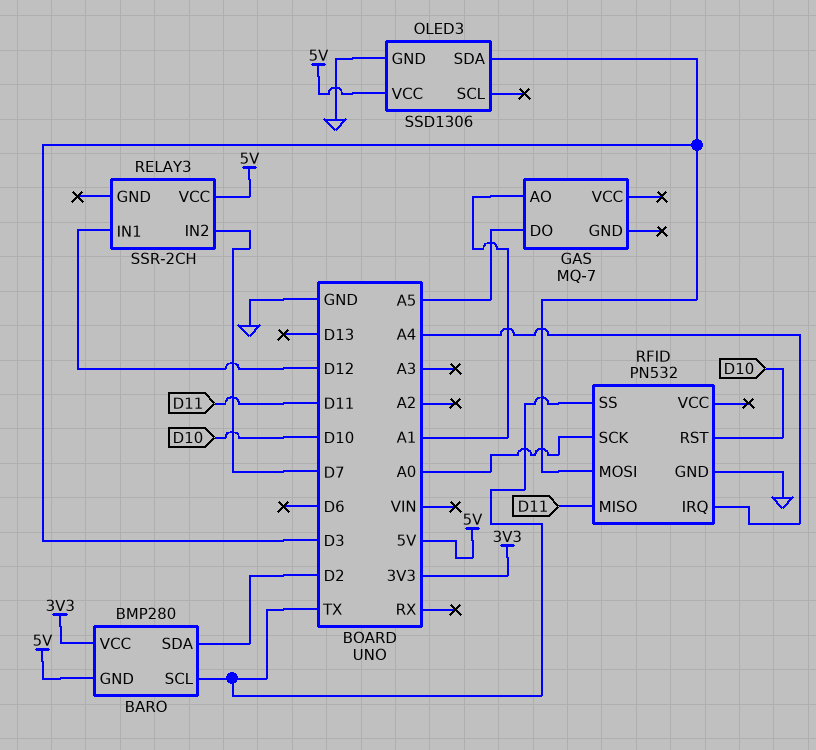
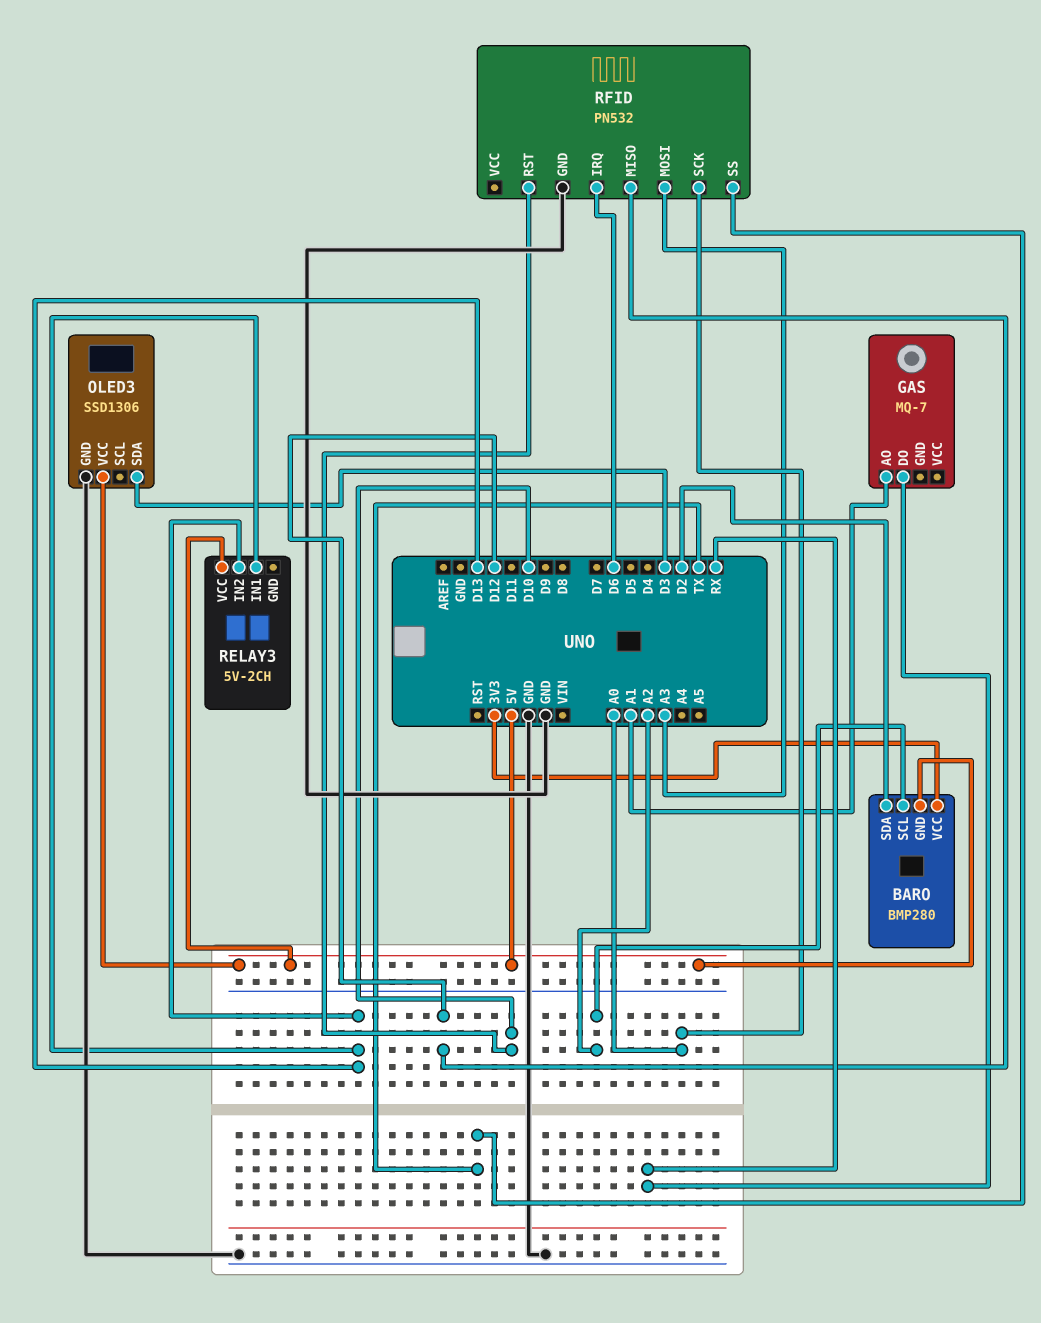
BARO pin SCL: TX -> A2
GAS pin DO: A5 -> RX
RELAY3: SSR-2CH -> 5V-2CH
RELAY3 pin IN1: D12 -> D13
RELAY3 pin IN2: D7 -> D13
RFID pin IRQ: A4 -> D6
RFID pin MISO: D11 -> D12
RFID pin MOSI: D3 -> A3

